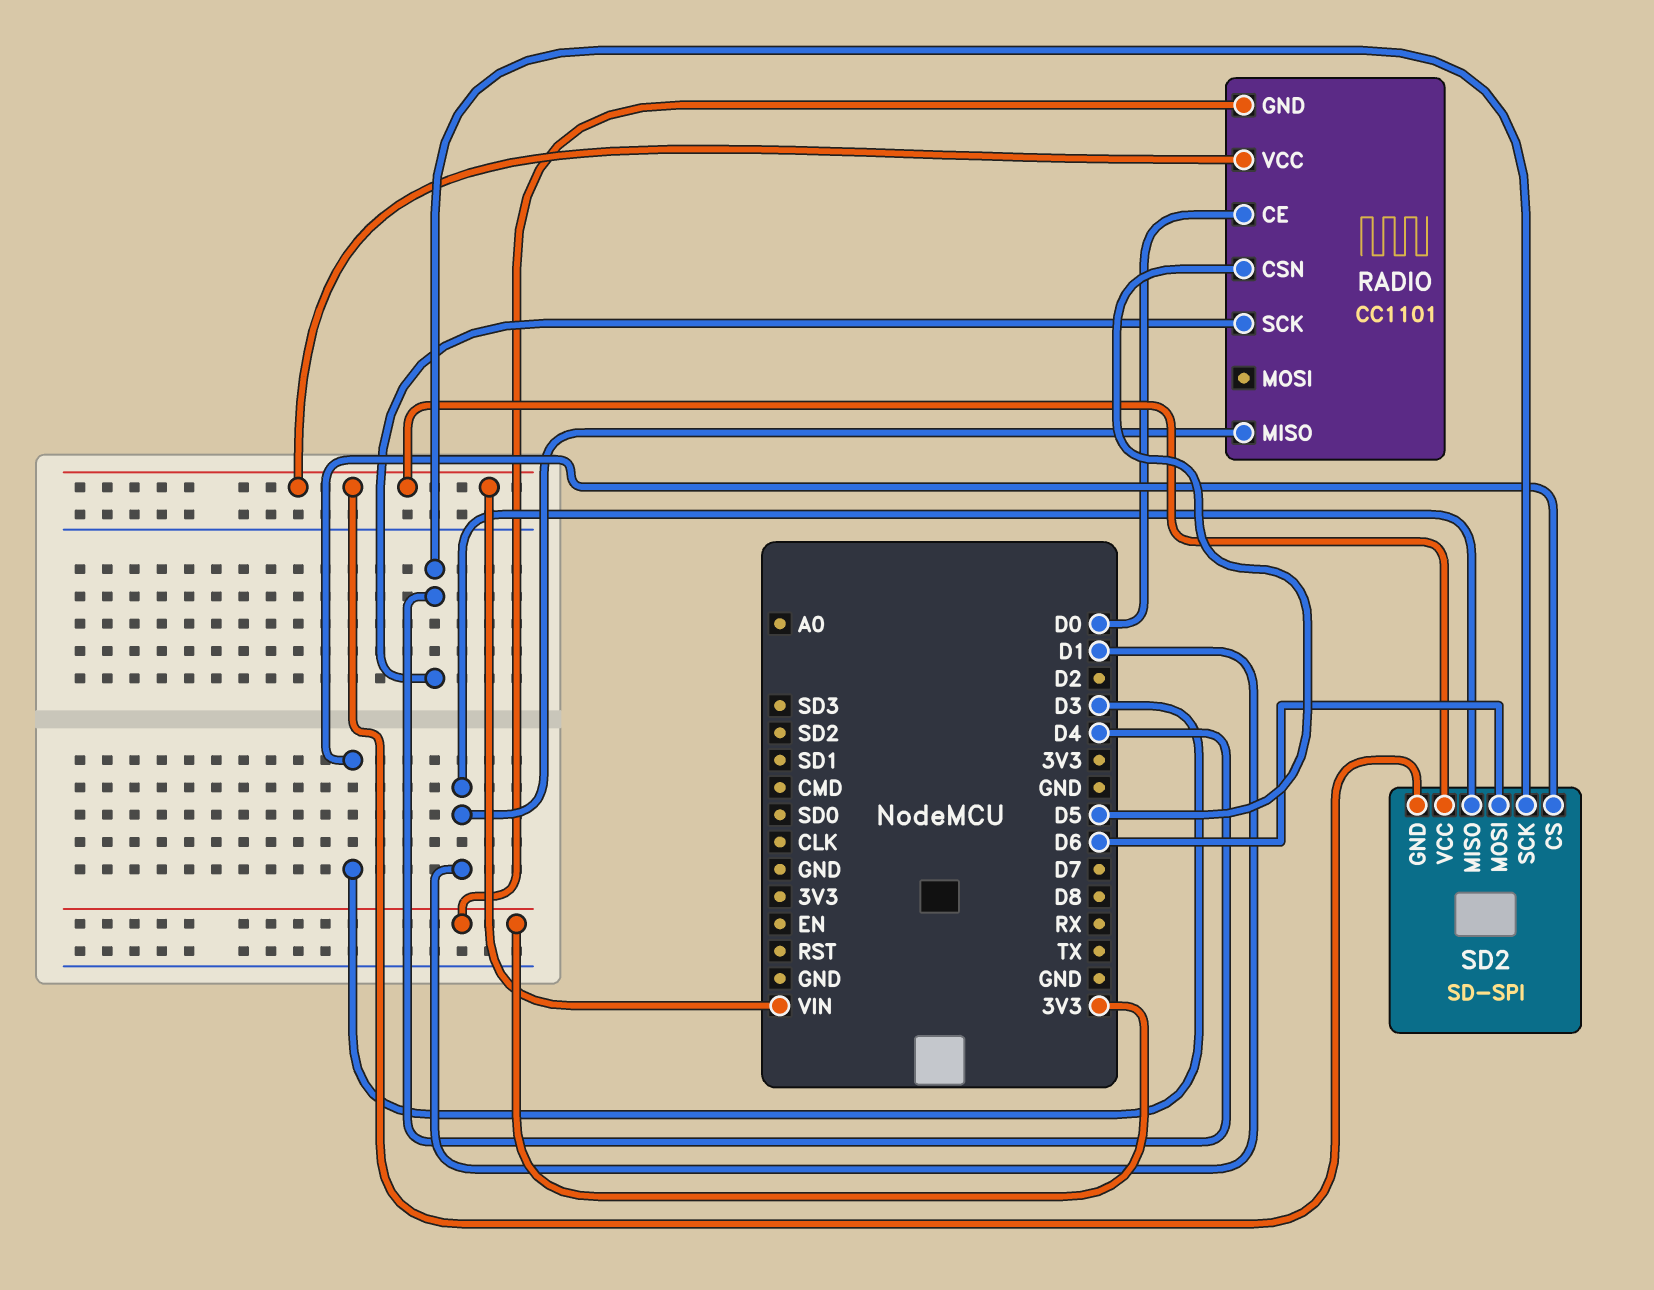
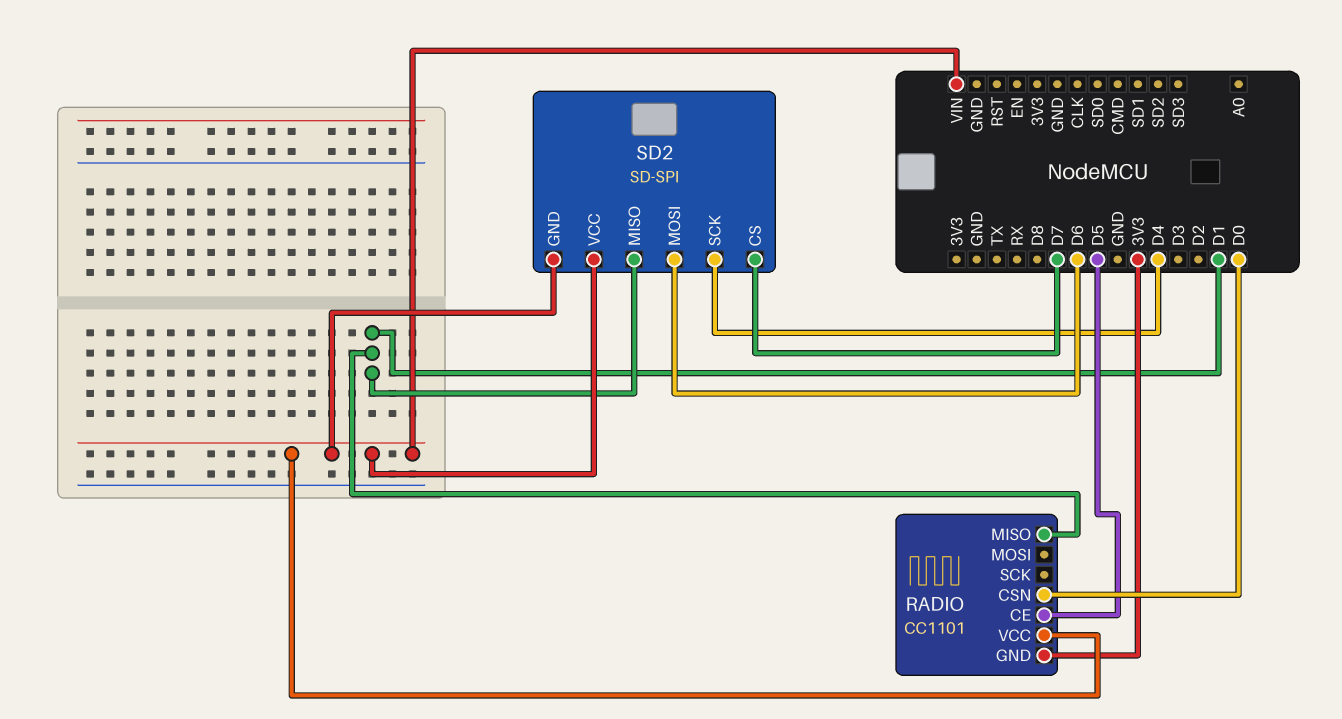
RADIO pin CE: D0 -> D5
RADIO pin CSN: D5 -> D0
RADIO pin SCK: D4 -> none
SD2 pin CS: D3 -> D7

